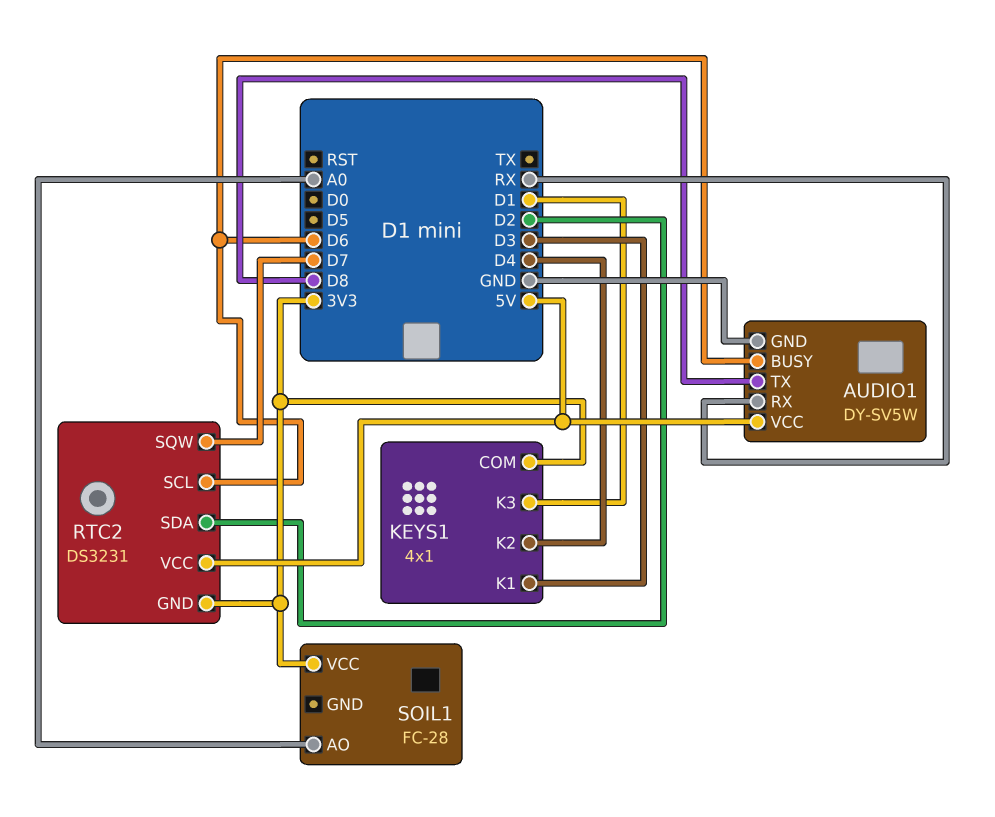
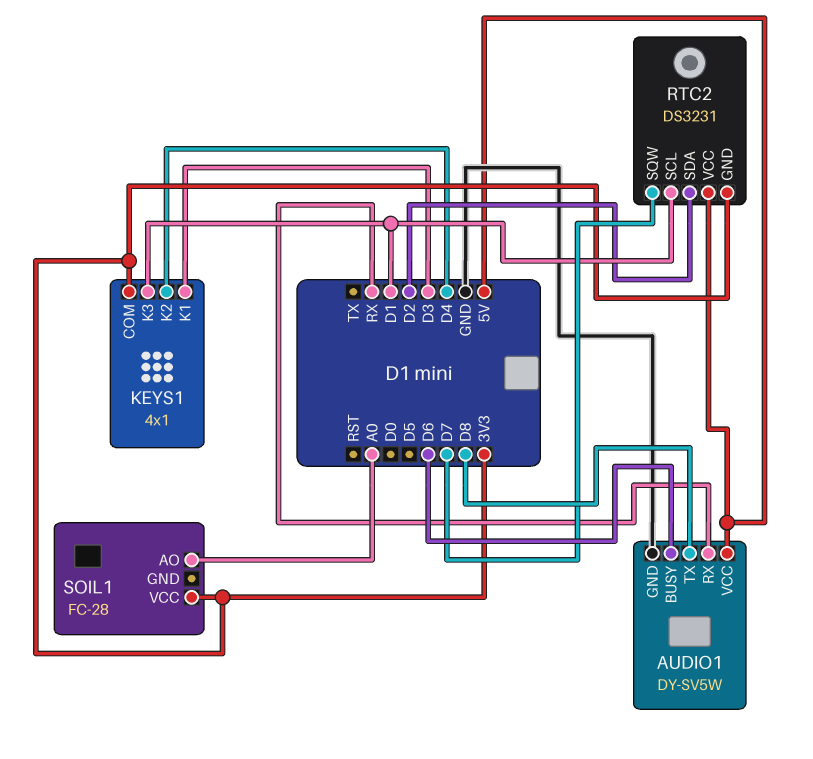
RTC2 pin SCL: D6 -> D1

